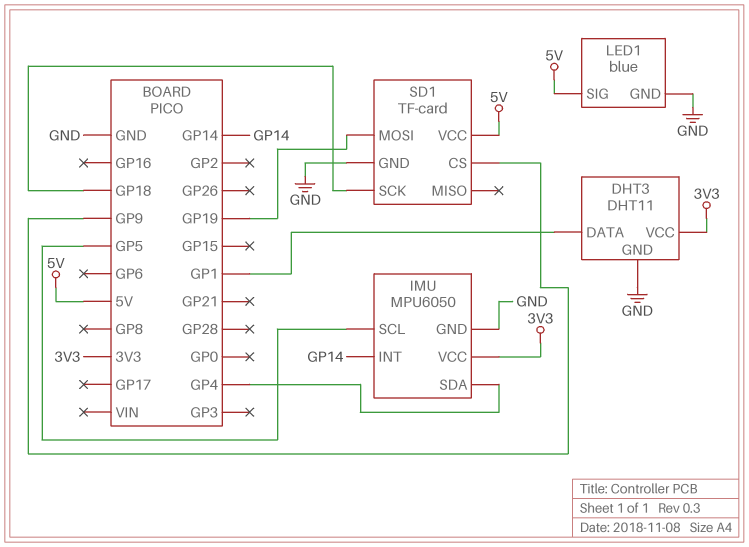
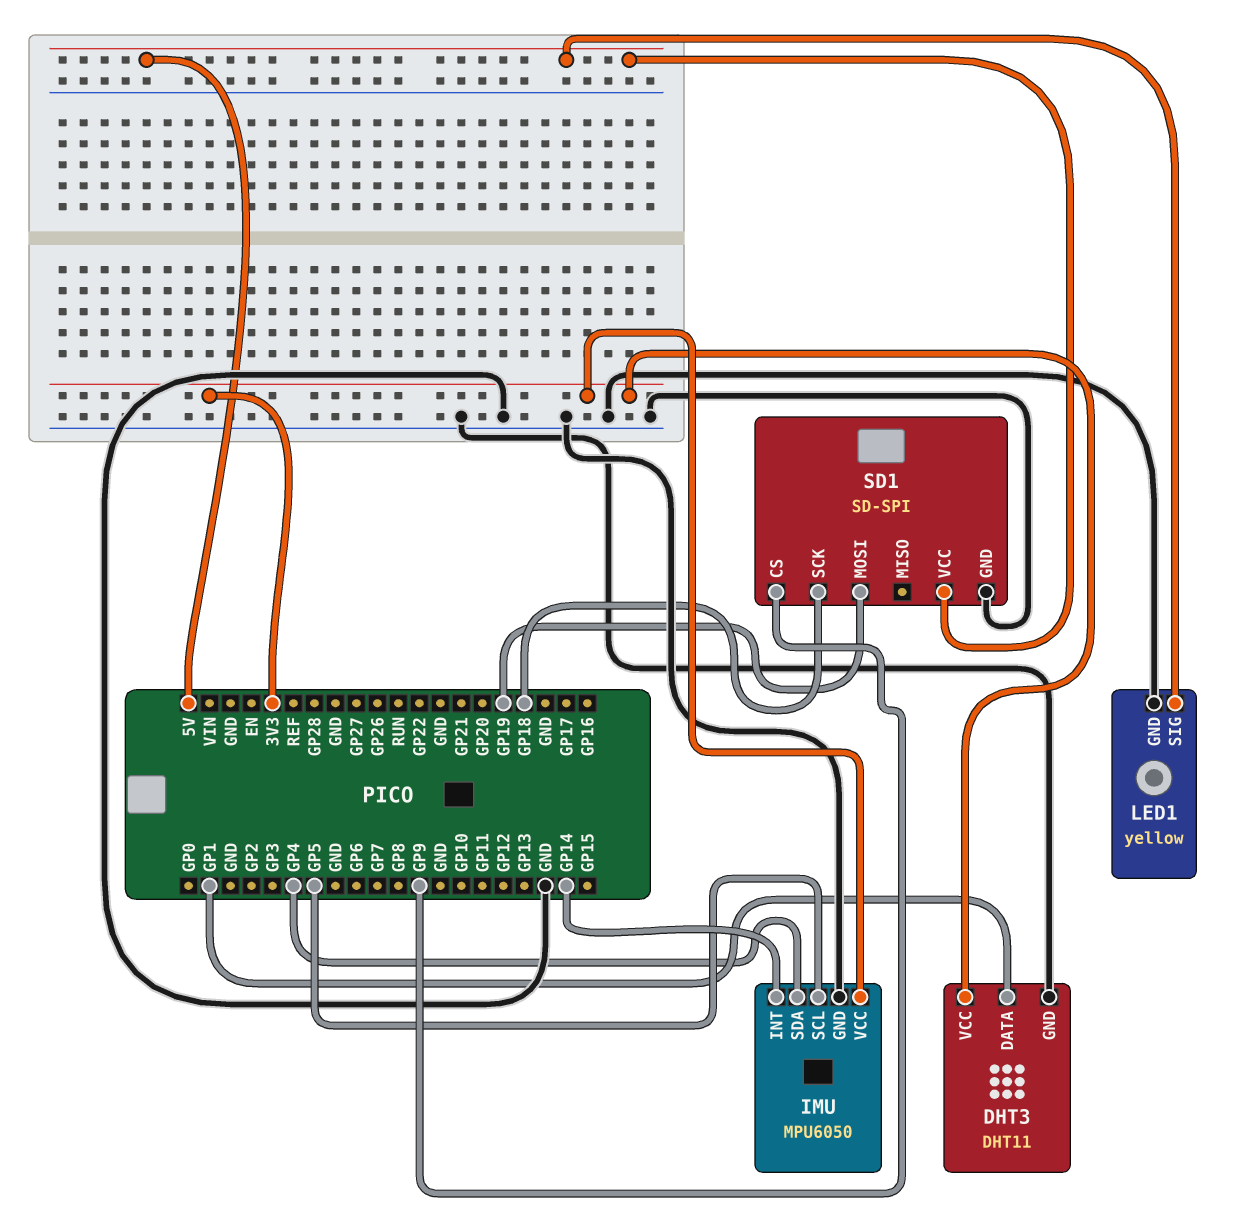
LED1: blue -> yellow
SD1: TF-card -> SD-SPI

